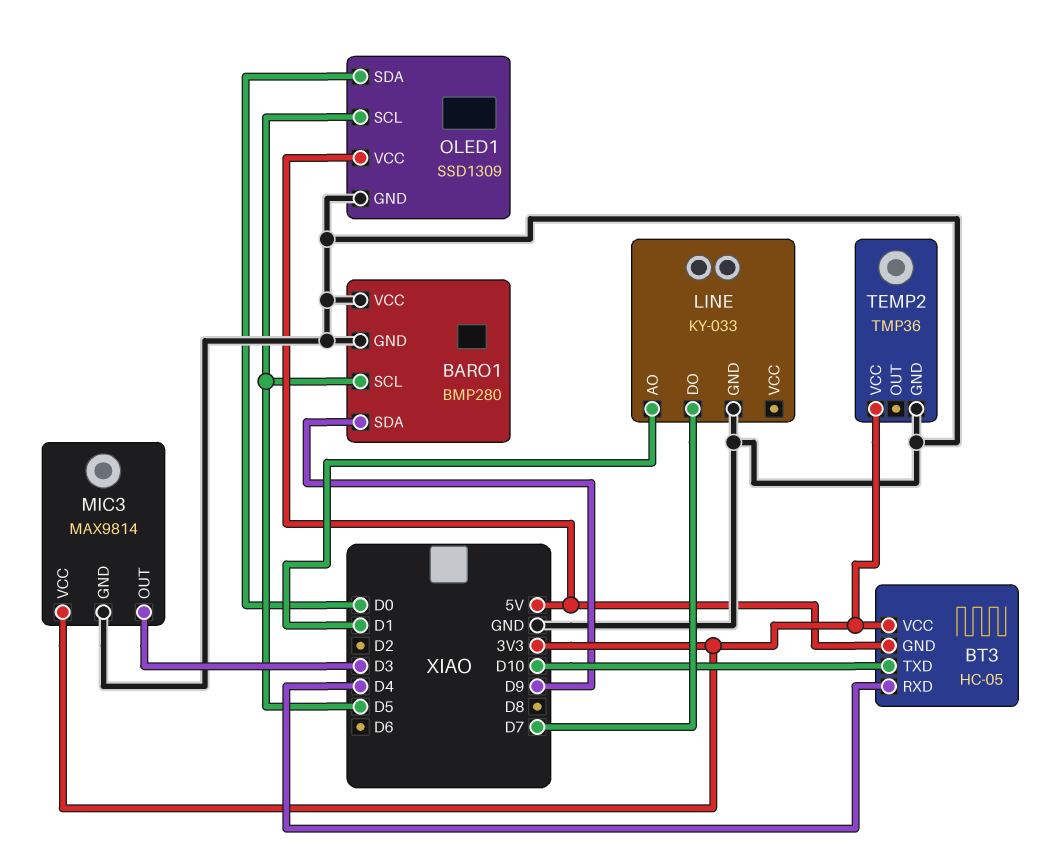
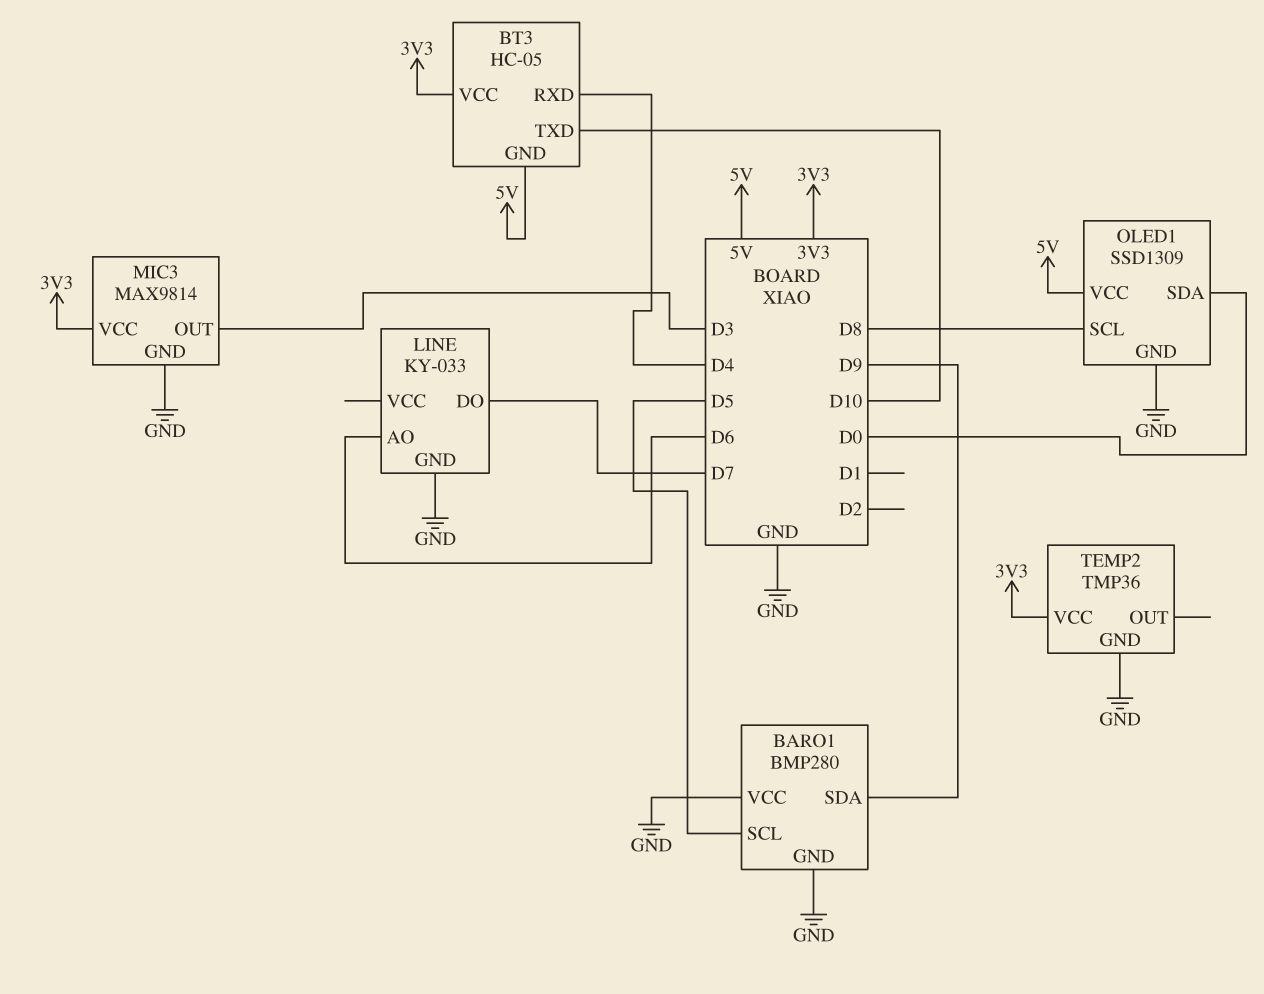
LINE pin AO: D1 -> D6
OLED1 pin SCL: D5 -> D8

